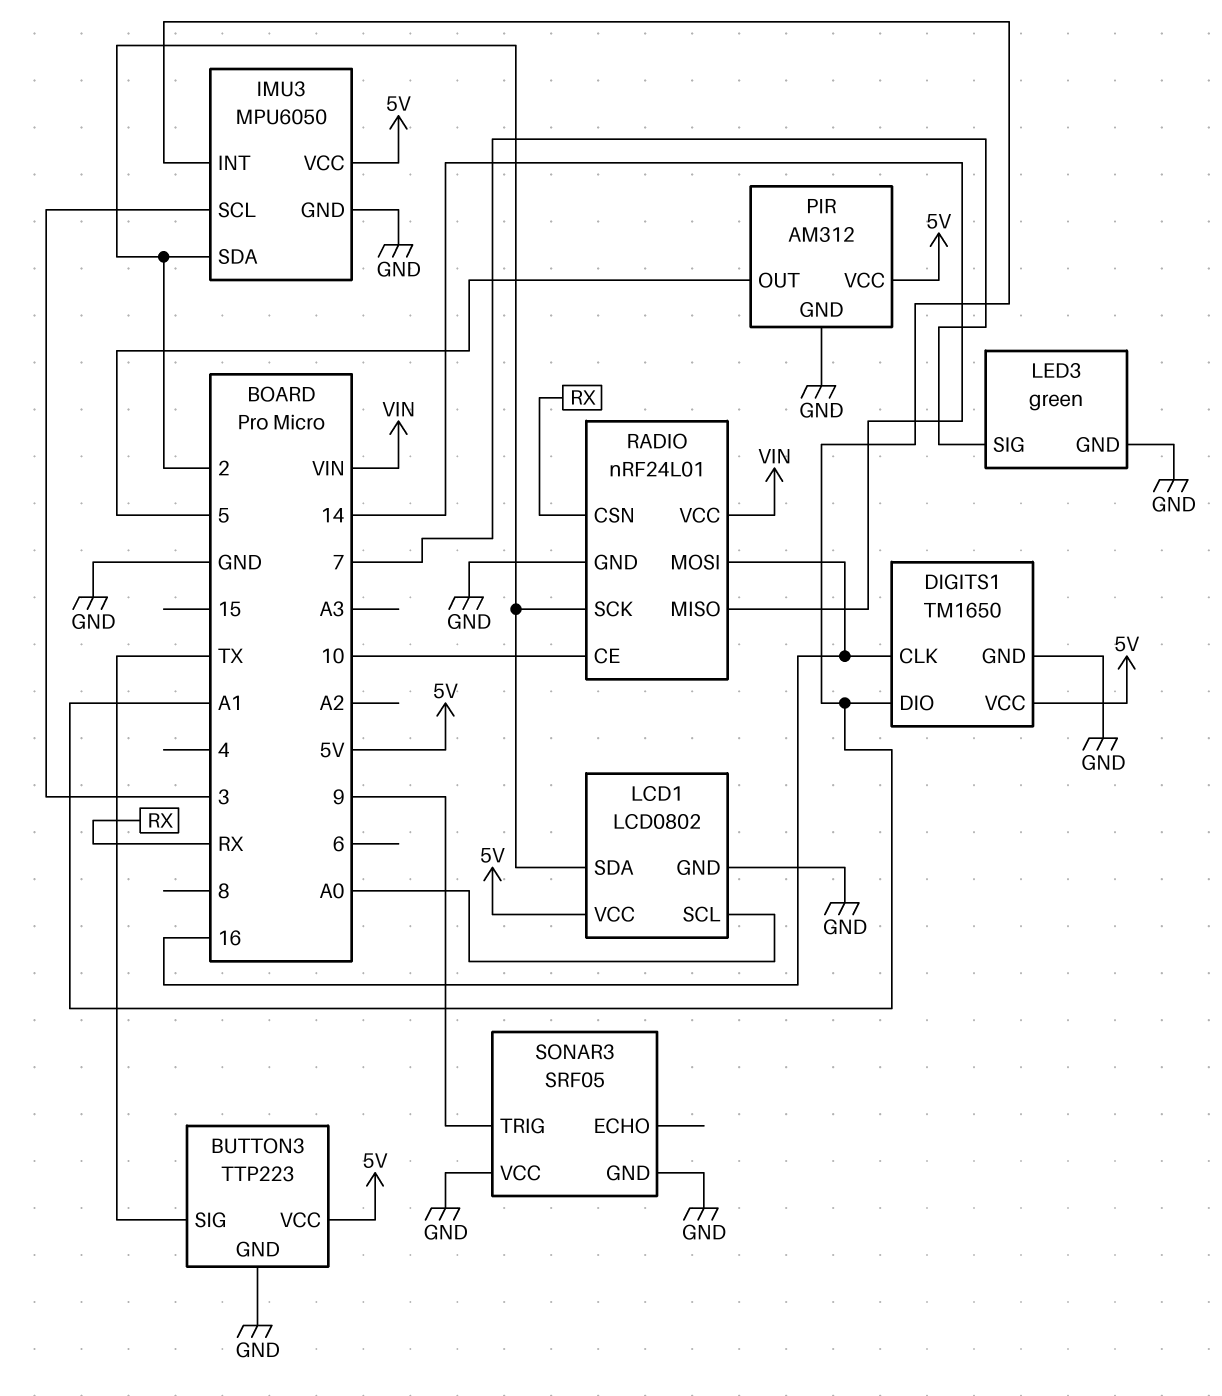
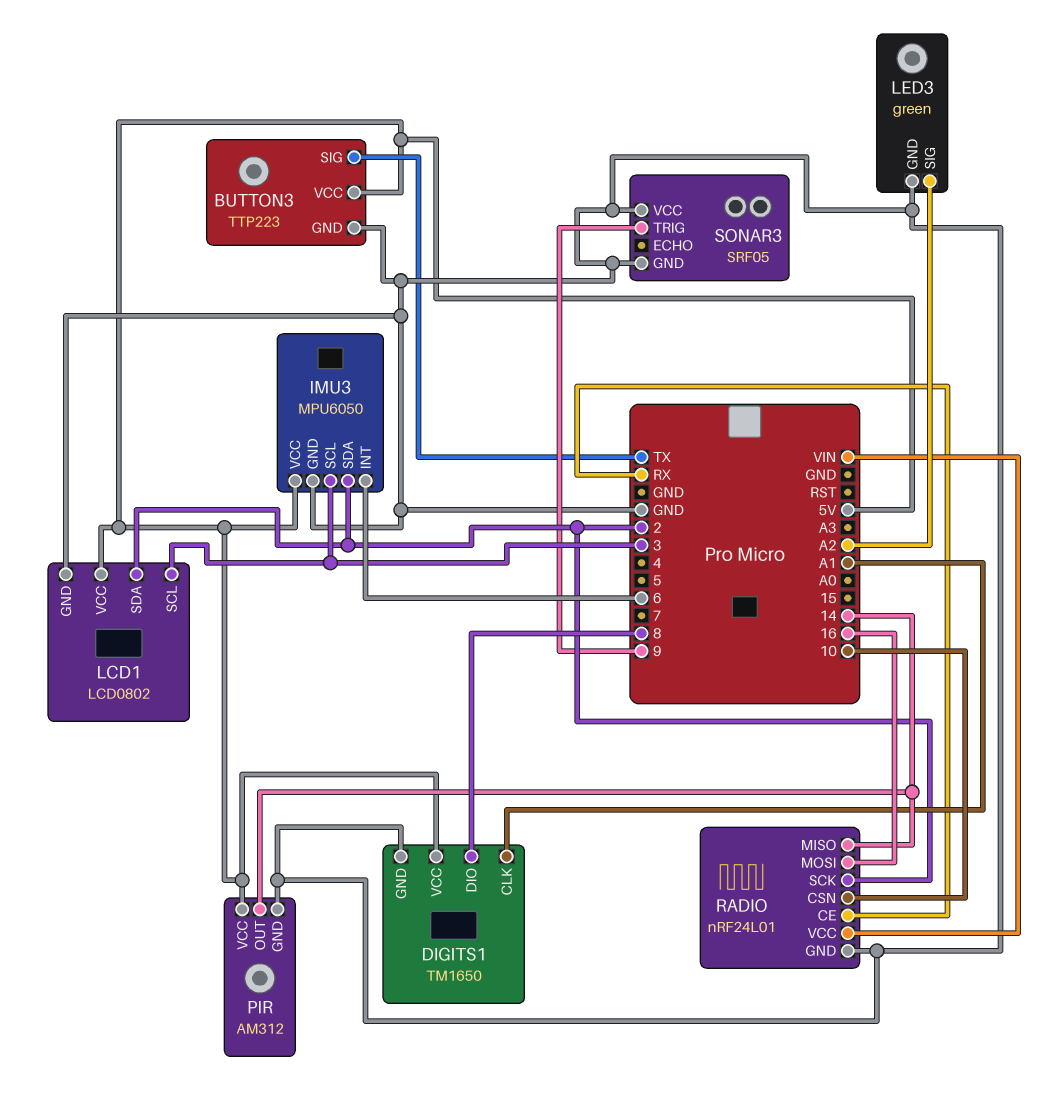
DIGITS1 pin CLK: 16 -> A1
DIGITS1 pin DIO: A1 -> 8
IMU3 pin INT: A1 -> 6
LCD1 pin SCL: A0 -> 3
LED3 pin SIG: 7 -> A2
PIR pin OUT: 5 -> 14
RADIO pin CE: 10 -> RX
RADIO pin CSN: RX -> 10

